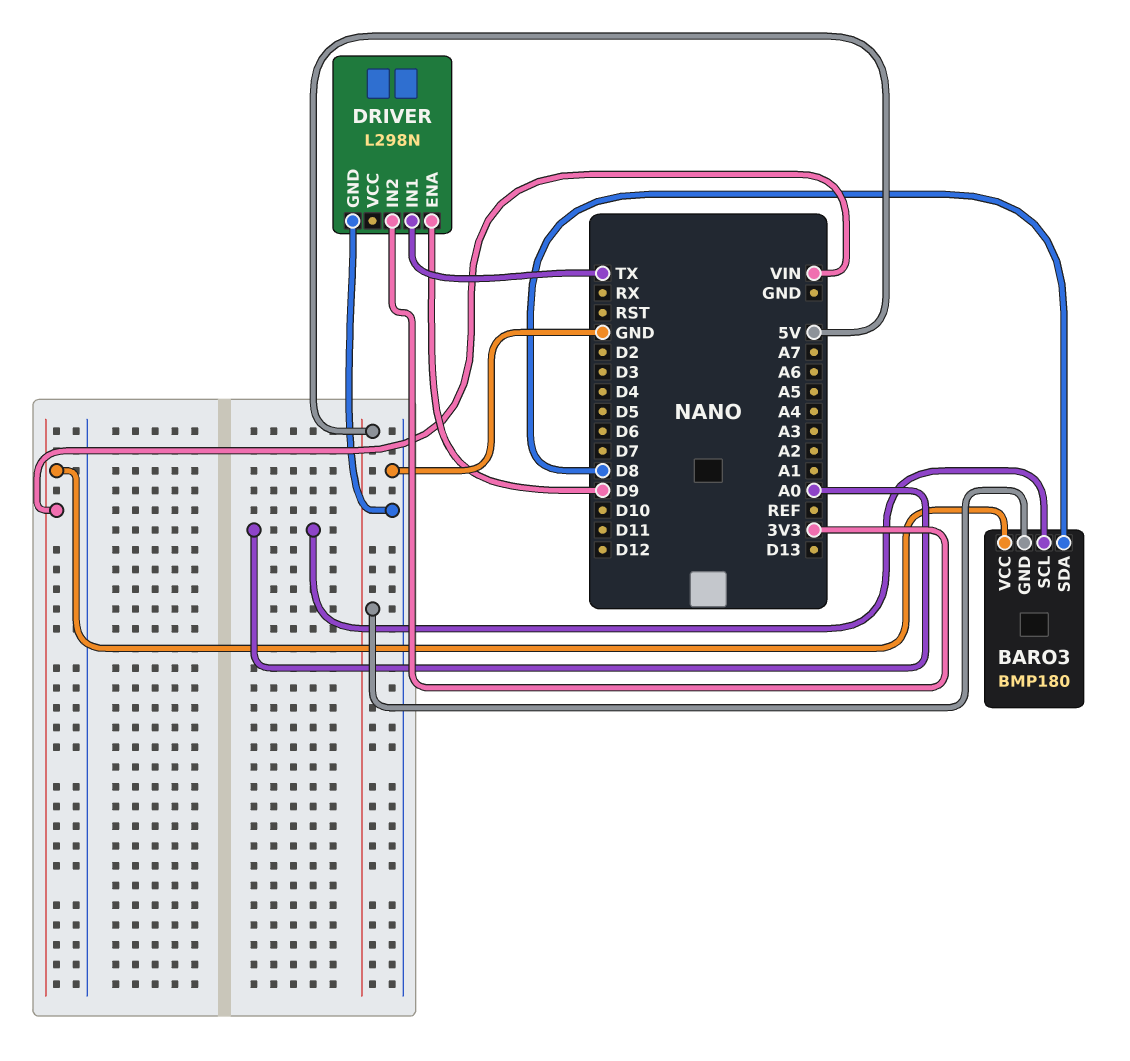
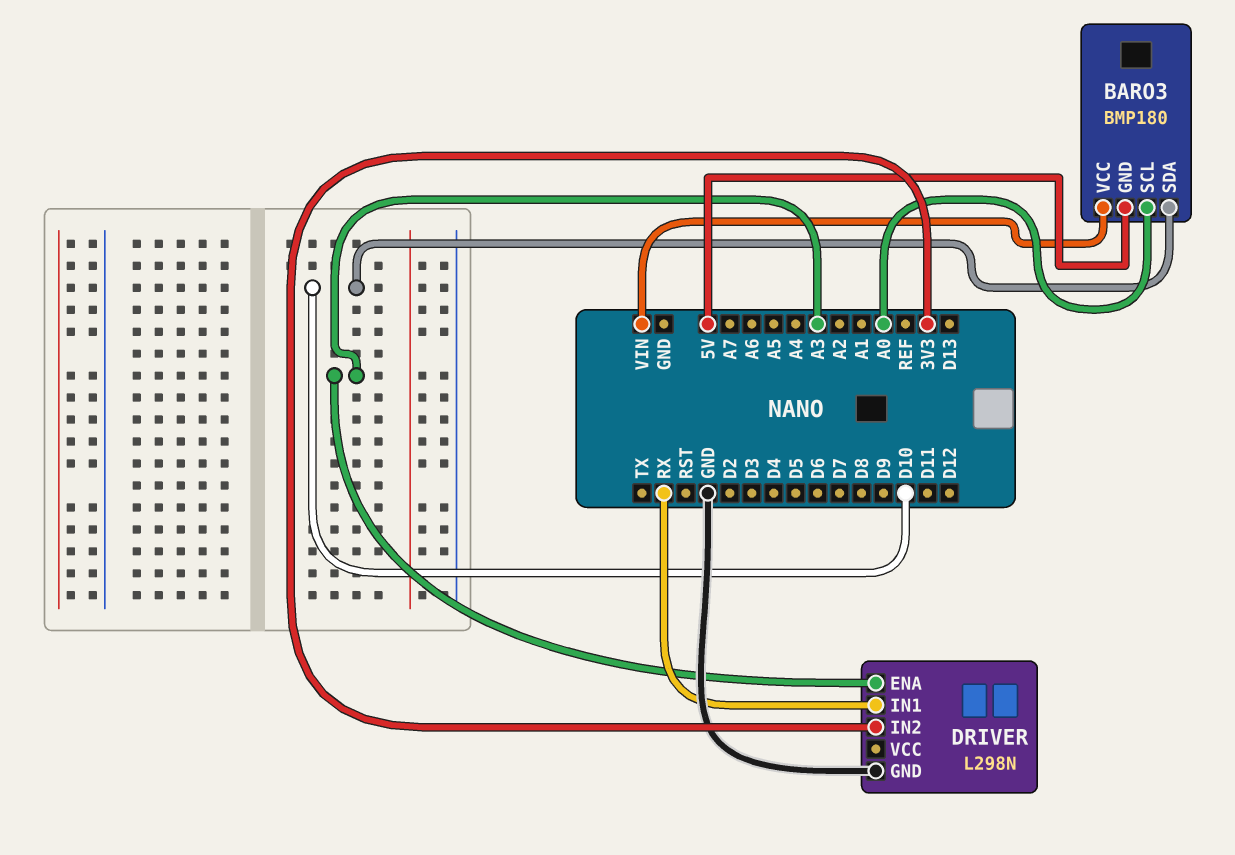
BARO3 pin SDA: D8 -> D10
DRIVER pin ENA: D9 -> A3
DRIVER pin IN1: TX -> RX

